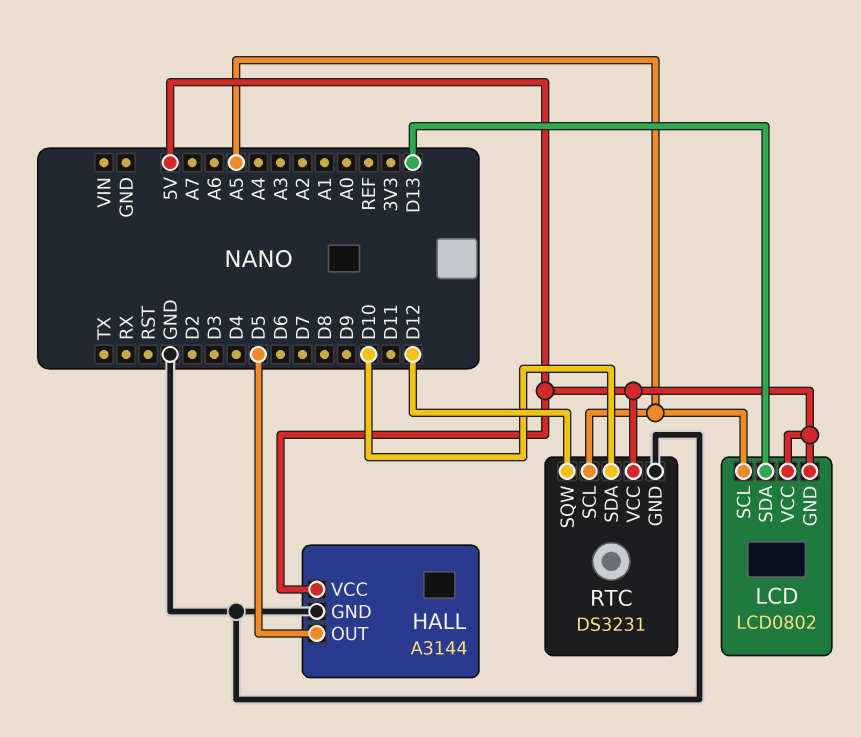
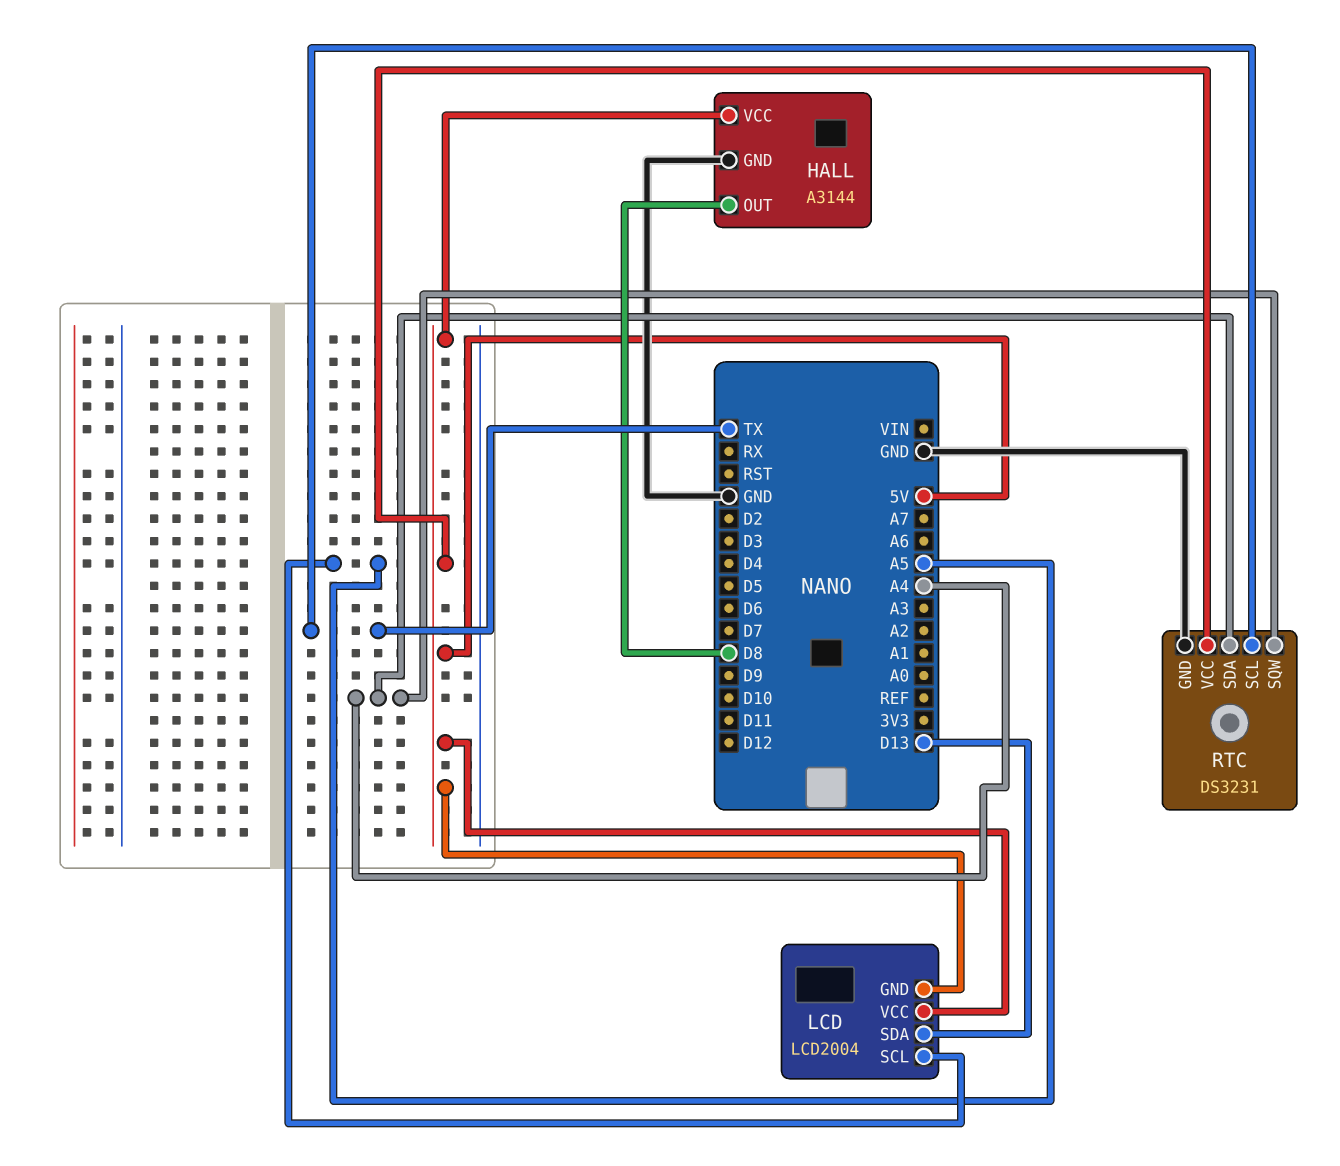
HALL pin OUT: D5 -> D8
LCD: LCD0802 -> LCD2004
RTC pin SCL: A5 -> TX
RTC pin SDA: D10 -> A4
RTC pin SQW: D12 -> A4

